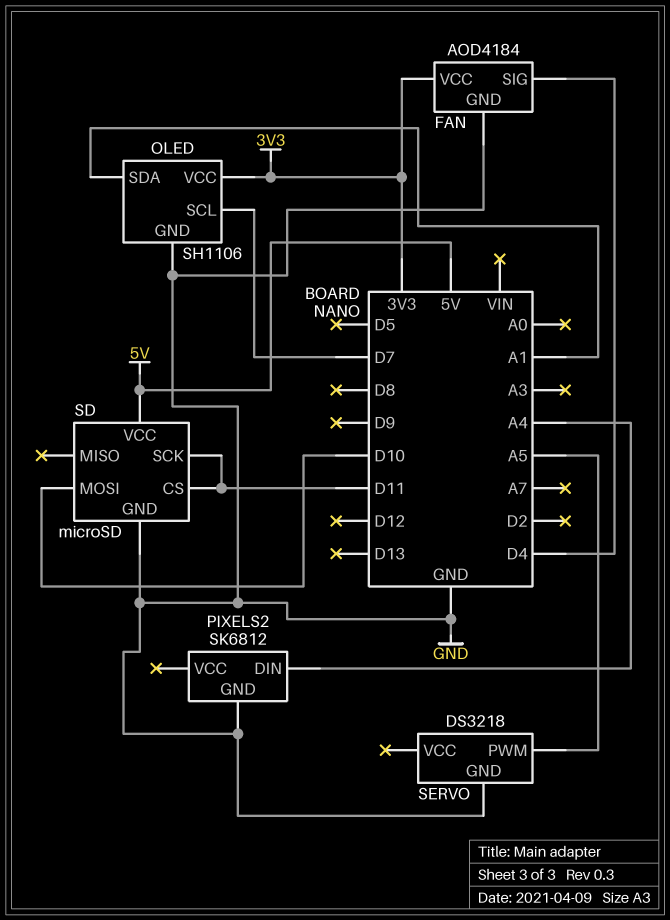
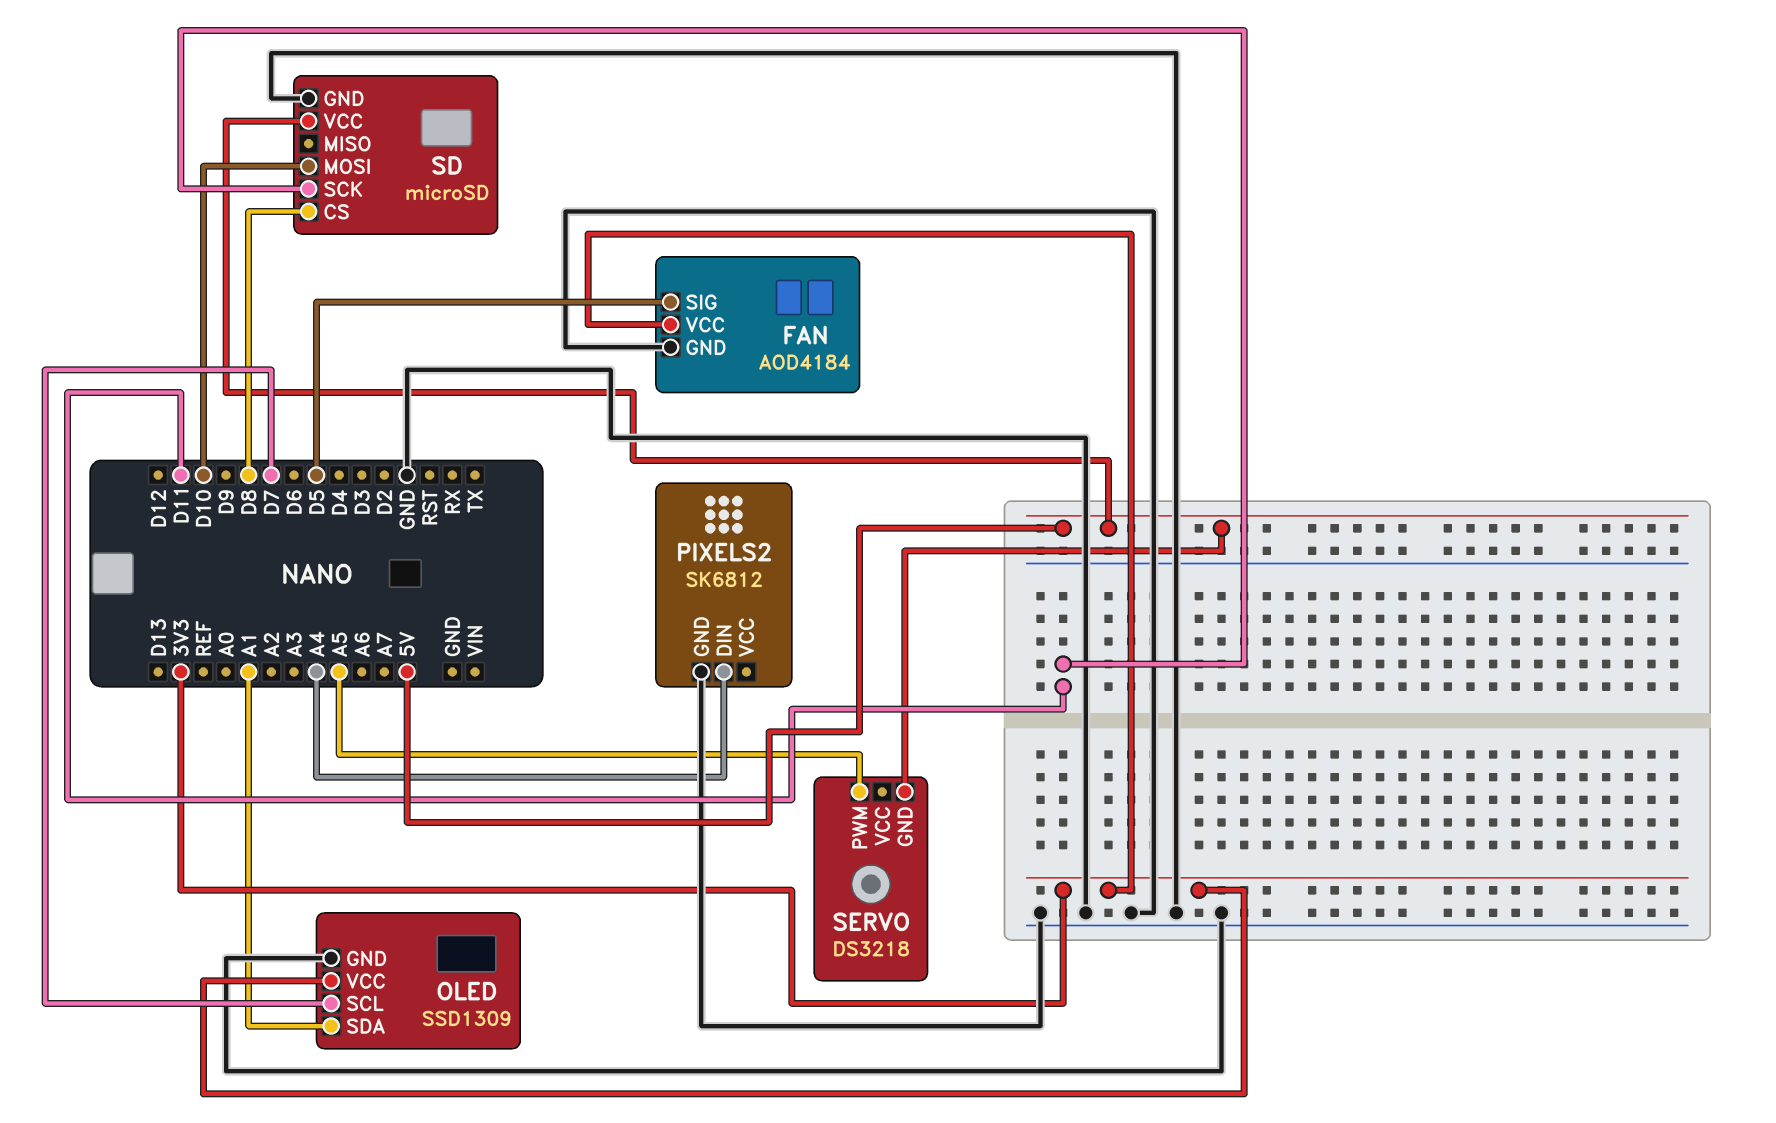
FAN pin SIG: D4 -> D5
OLED: SH1106 -> SSD1309
SD pin CS: D11 -> D8
SERVO pin GND: GND -> 5V

